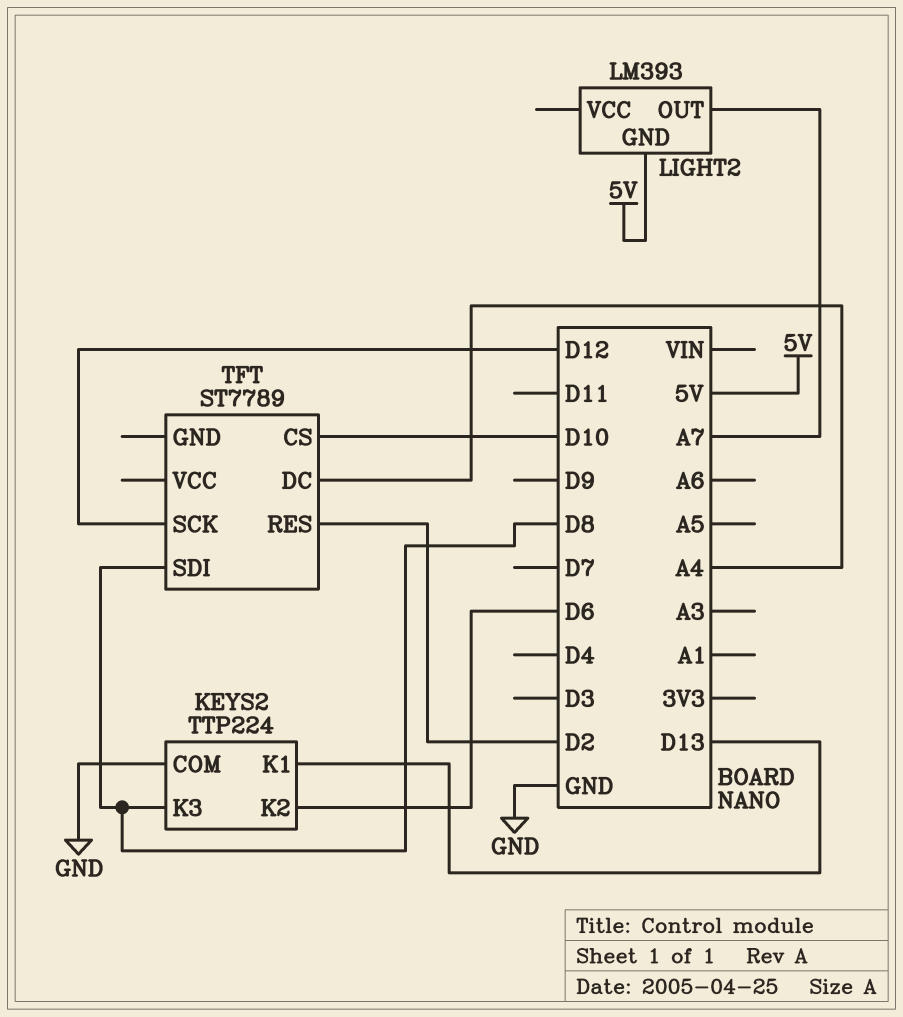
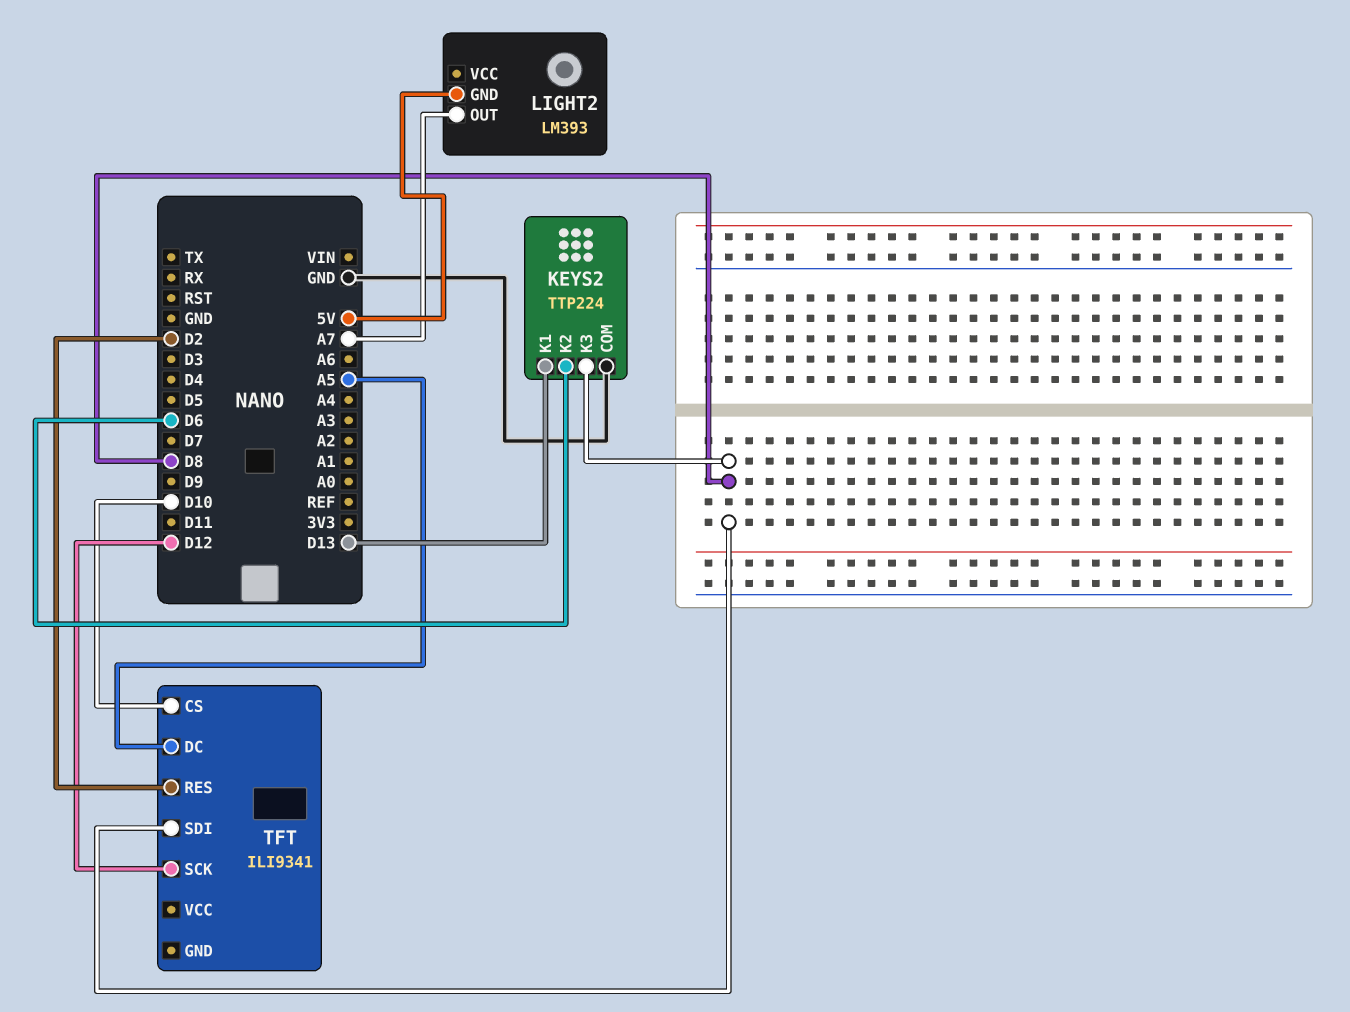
TFT: ST7789 -> ILI9341
TFT pin DC: A4 -> A5

